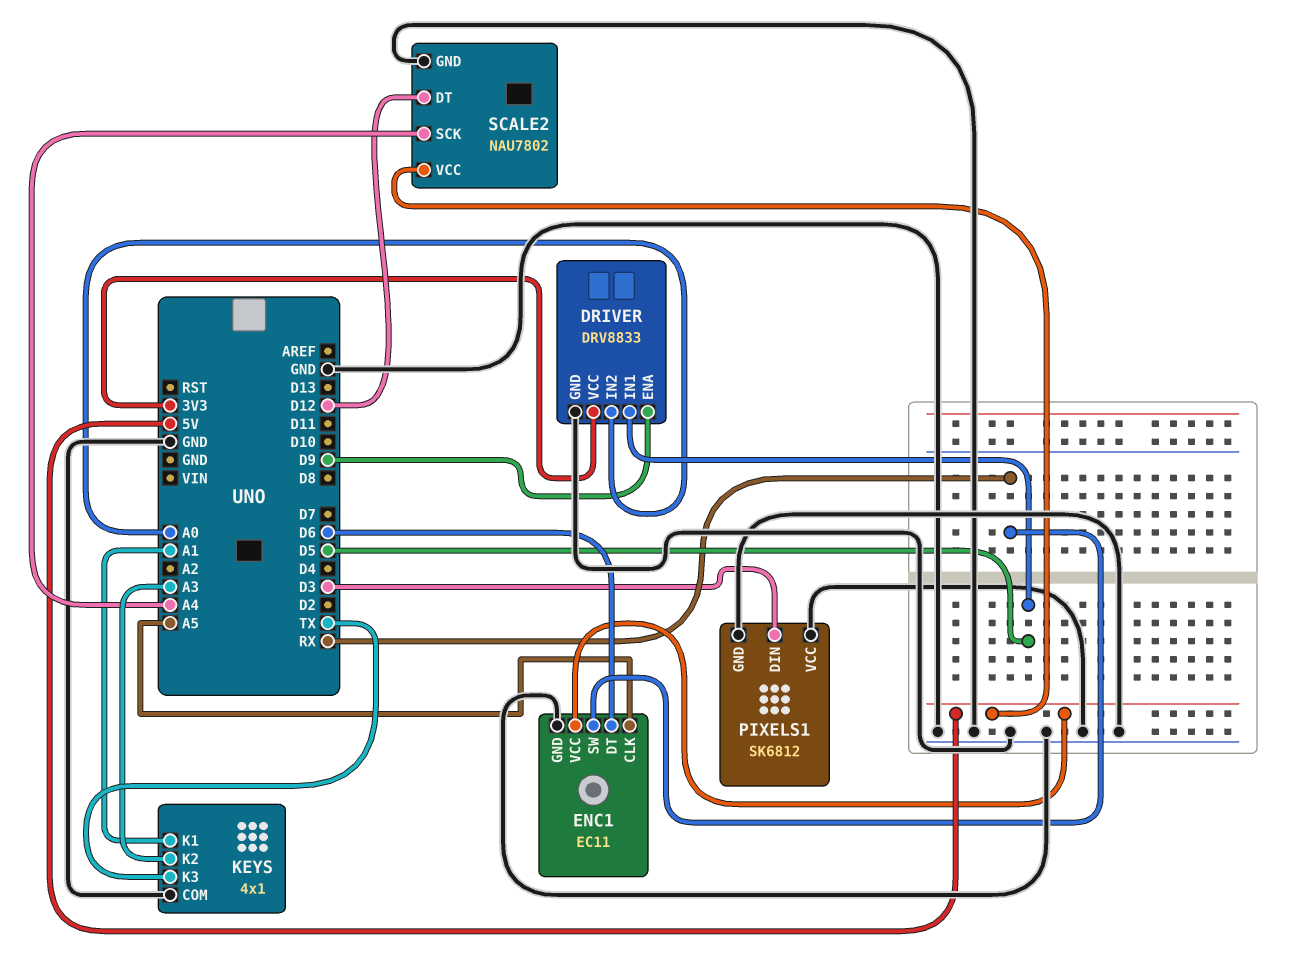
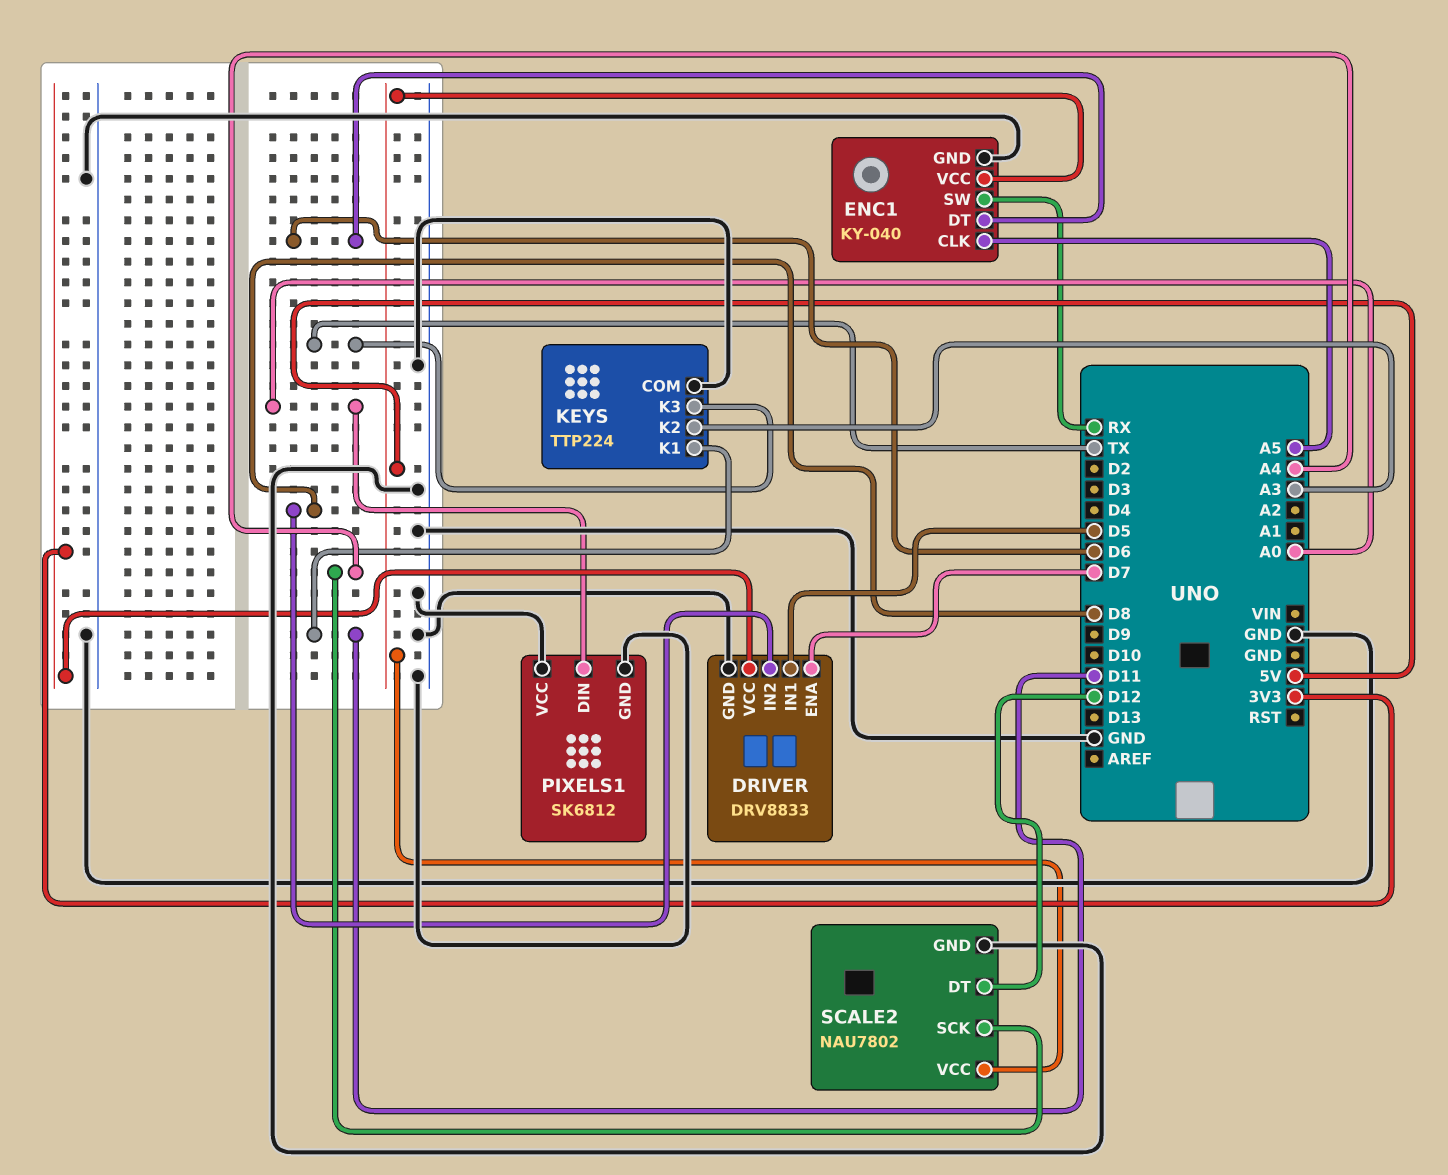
DRIVER pin ENA: D9 -> D7
DRIVER pin IN2: A0 -> D8
ENC1: EC11 -> KY-040
KEYS: 4x1 -> TTP224
KEYS pin K1: A1 -> D11
PIXELS1 pin DIN: D3 -> A0

